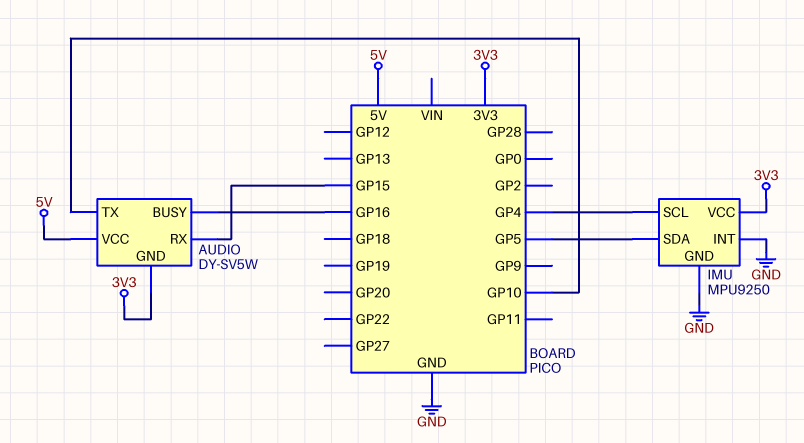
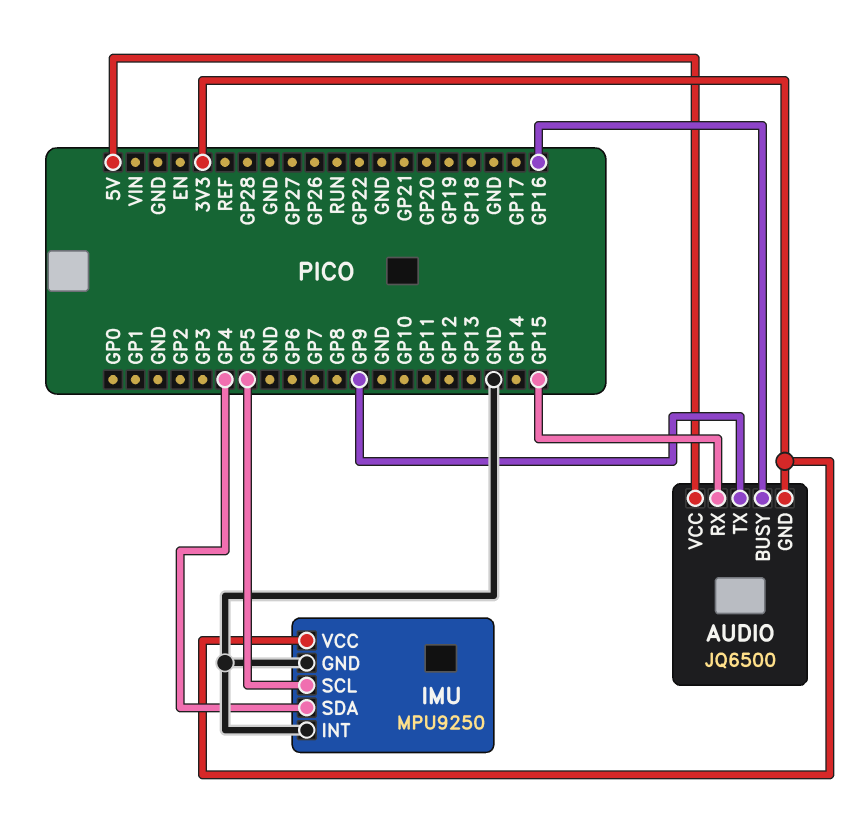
AUDIO: DY-SV5W -> JQ6500
AUDIO pin TX: GP10 -> GP9
IMU pin SCL: GP4 -> GP5
IMU pin SDA: GP5 -> GP4

